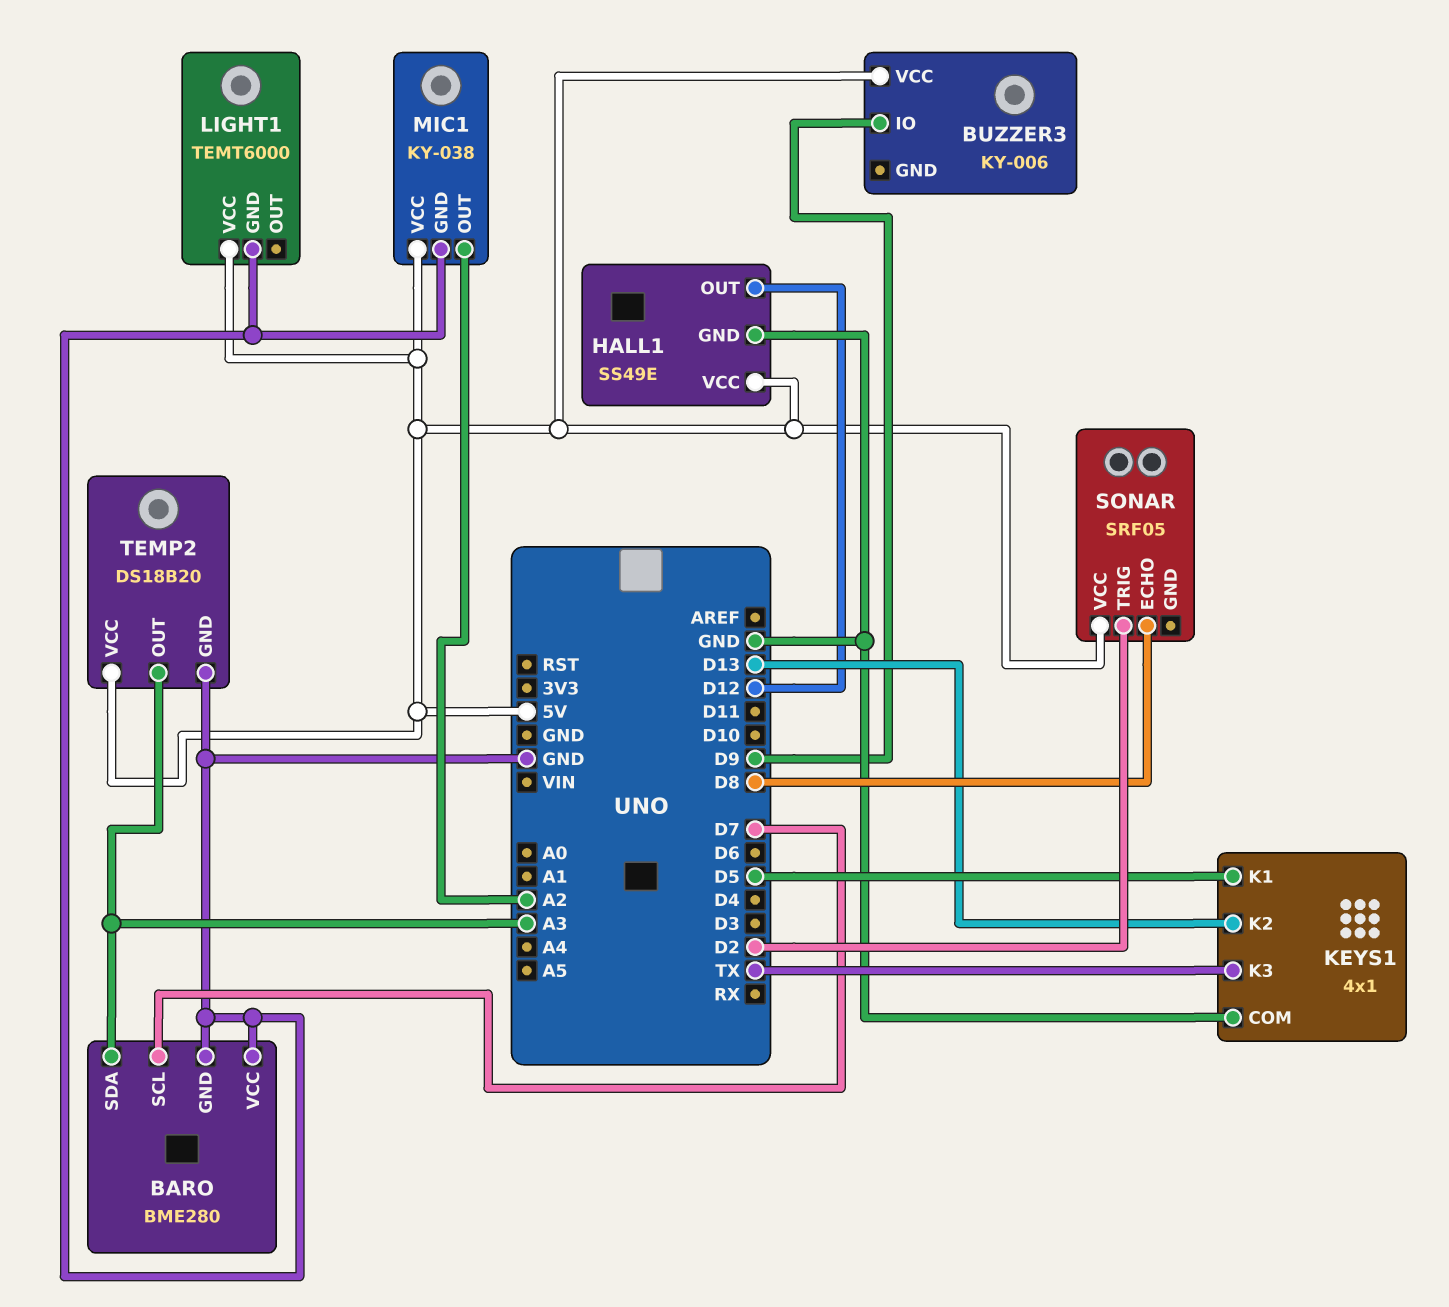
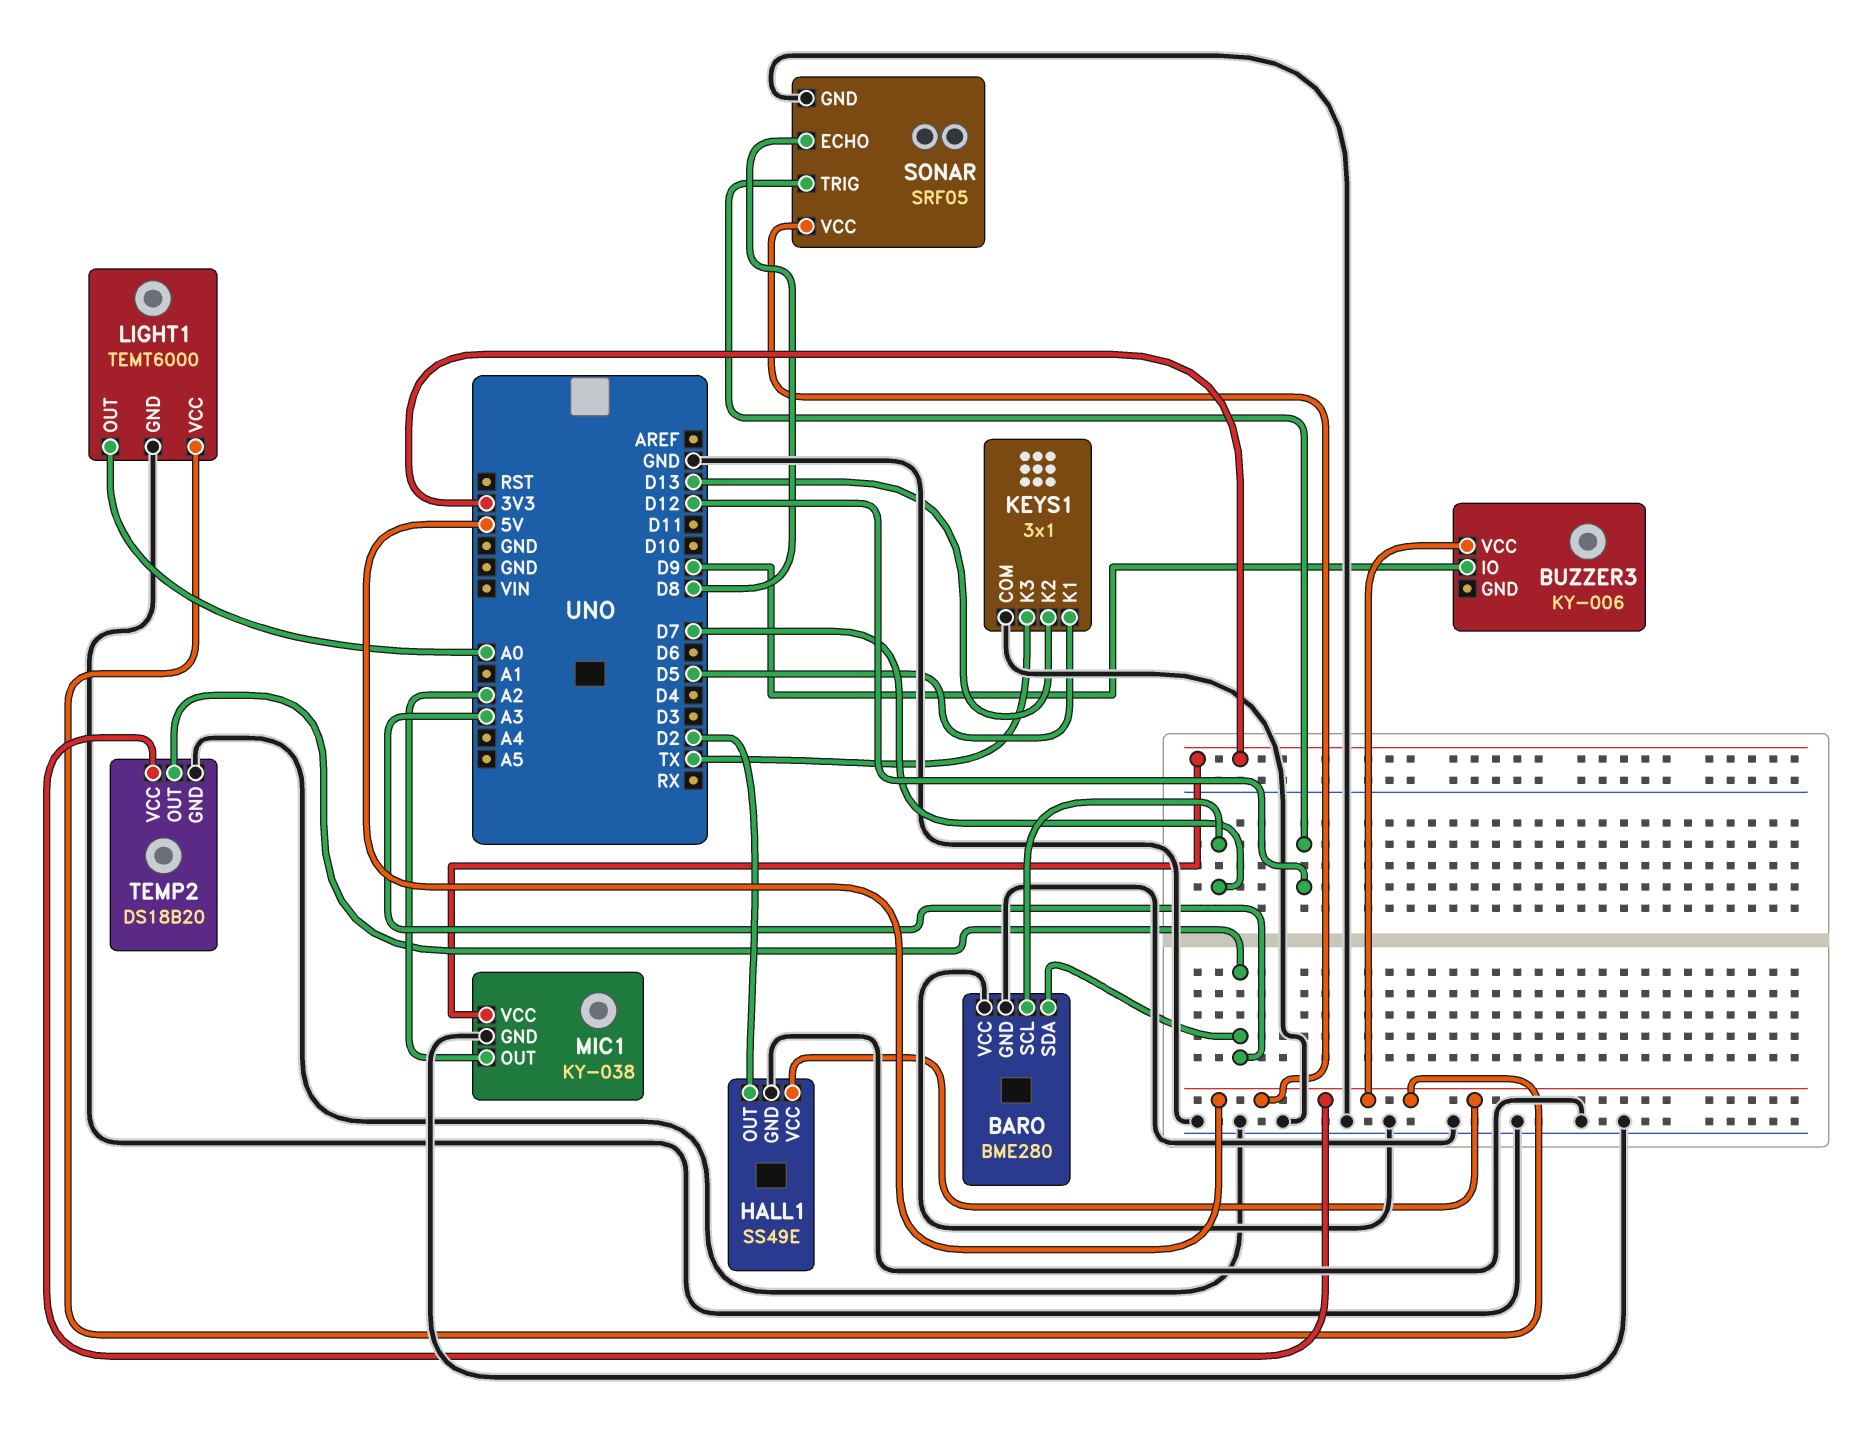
HALL1 pin OUT: D12 -> D2
KEYS1: 4x1 -> 3x1
LIGHT1 pin OUT: none -> A0
MIC1 pin VCC: 5V -> 3V3
SONAR pin GND: none -> GND
SONAR pin TRIG: D2 -> D12

